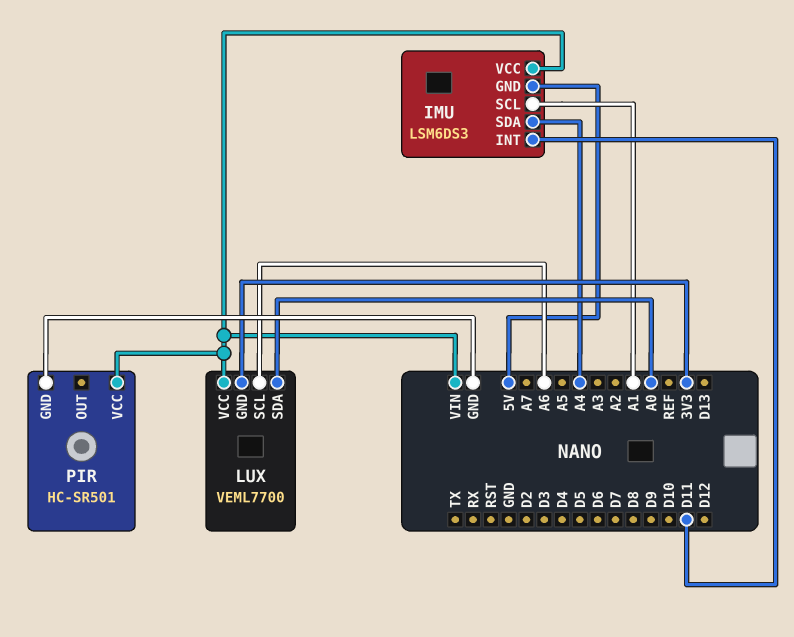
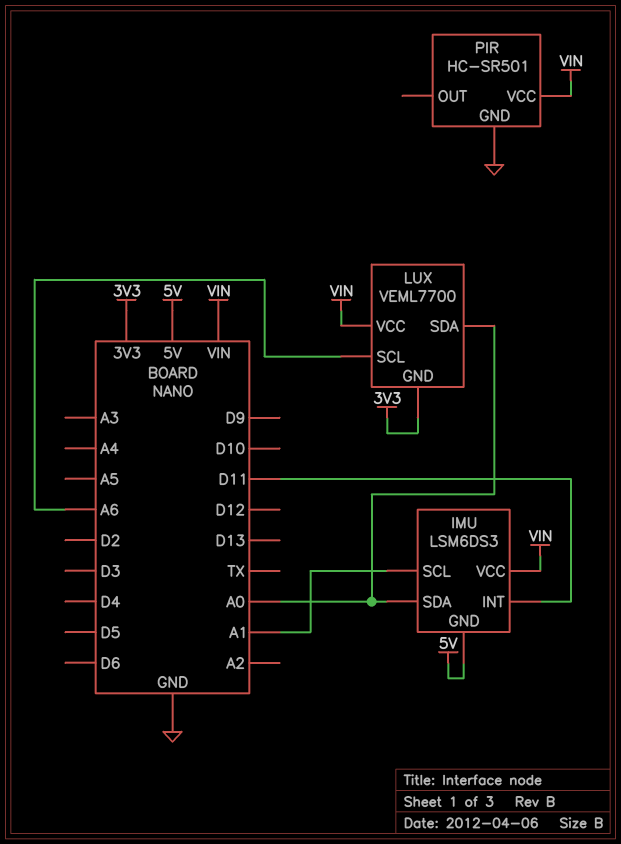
IMU pin SDA: A4 -> A0

